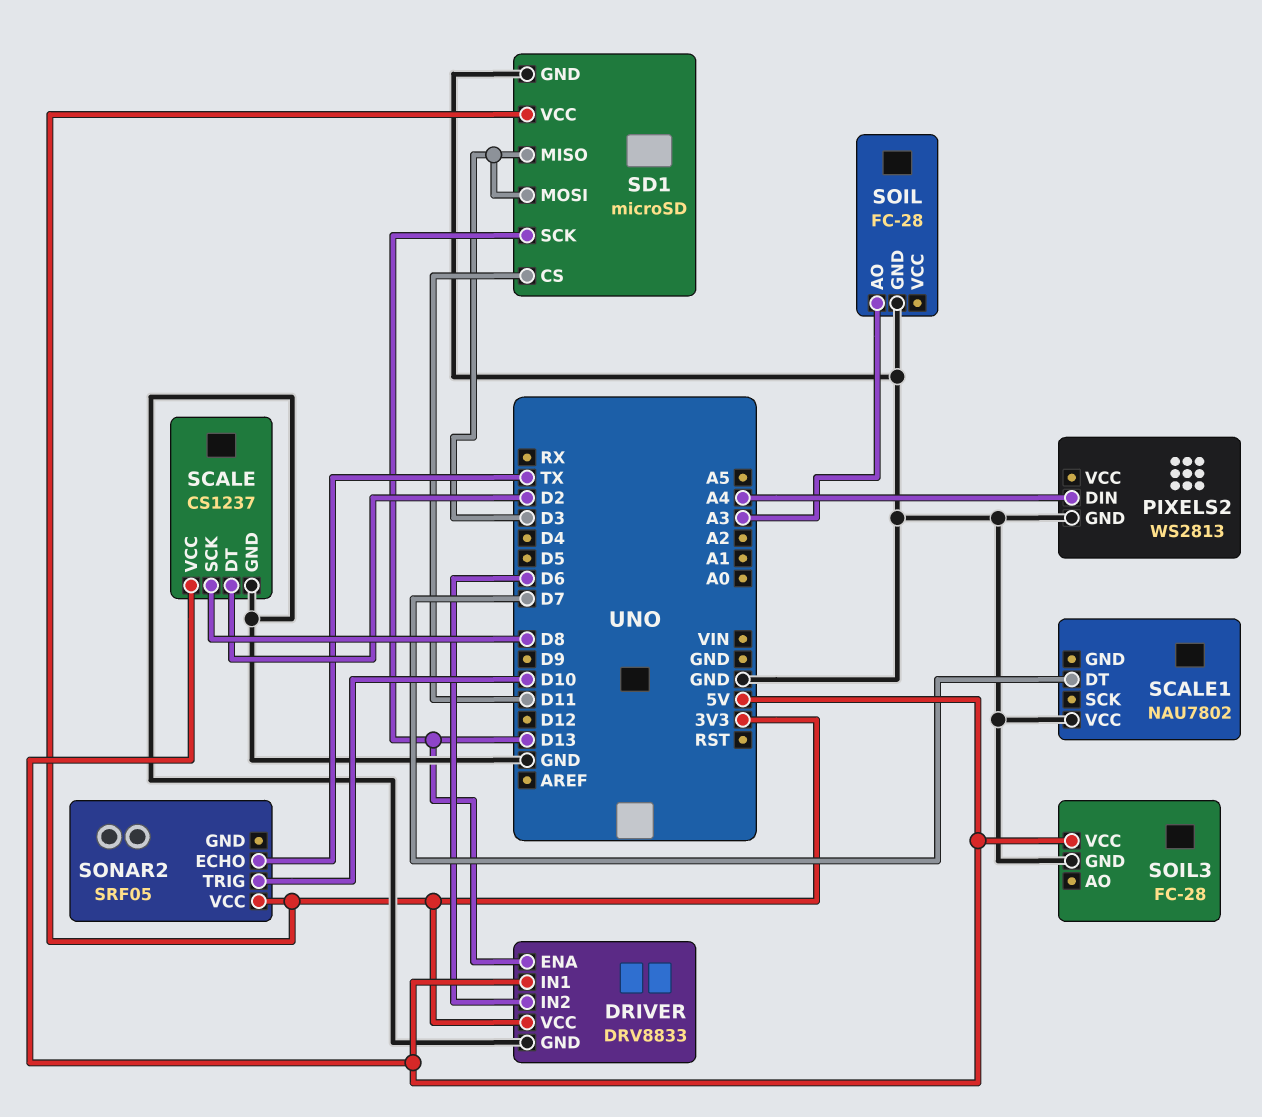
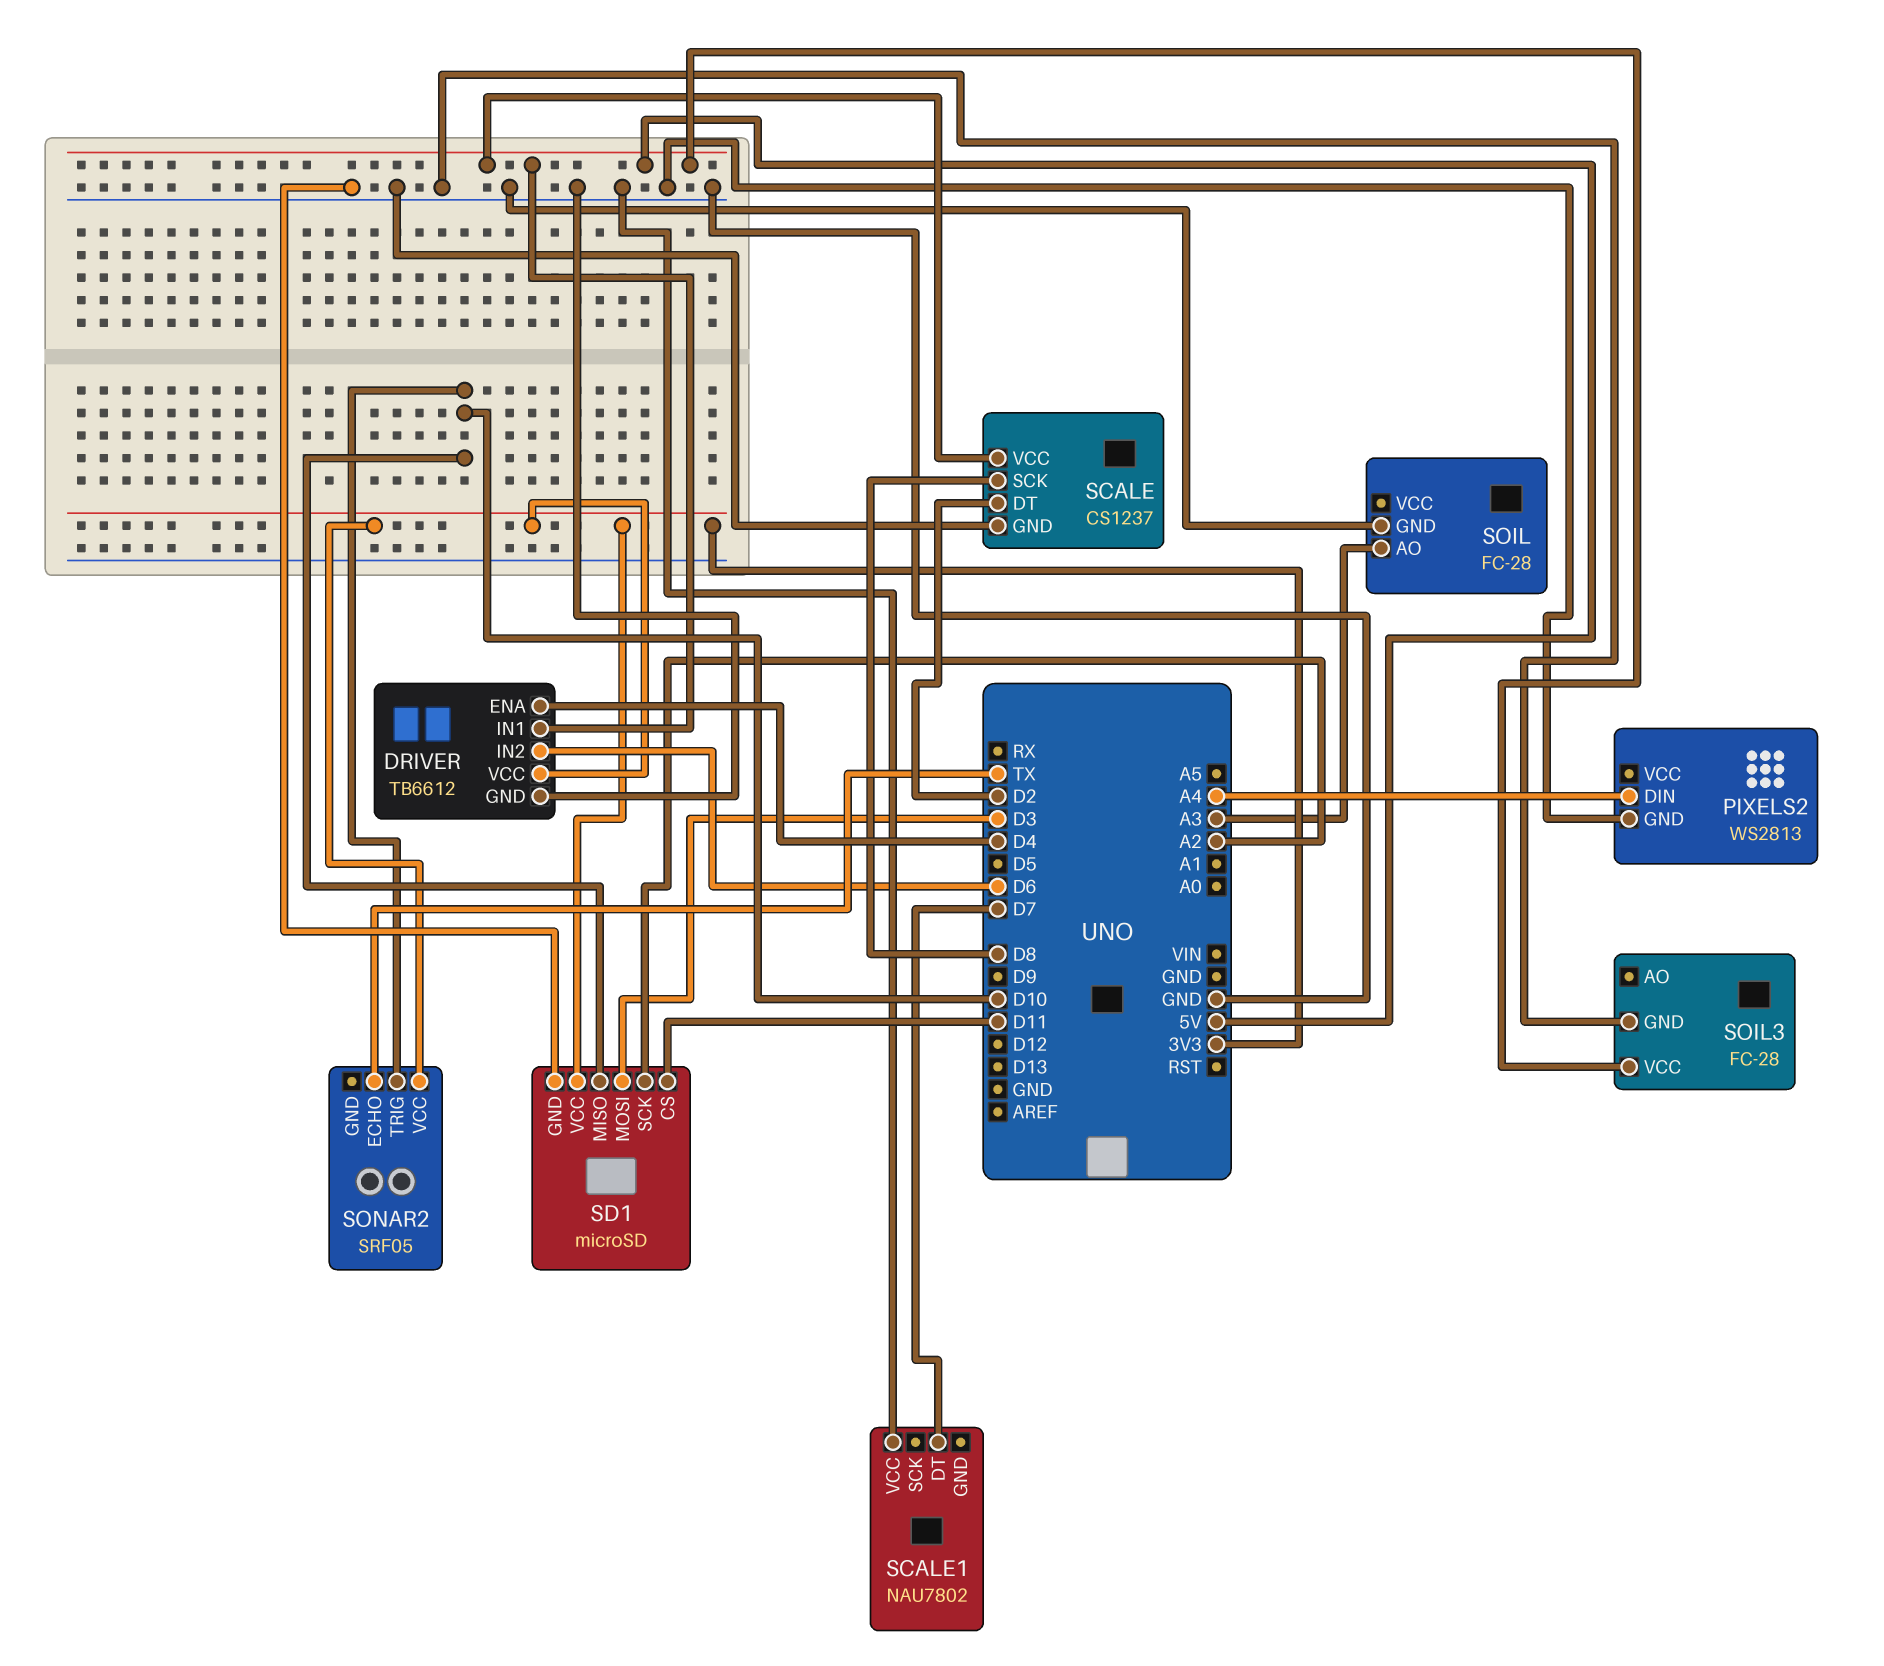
DRIVER: DRV8833 -> TB6612
DRIVER pin ENA: D13 -> D4
SD1 pin MISO: D3 -> D10
SD1 pin SCK: D13 -> A2

